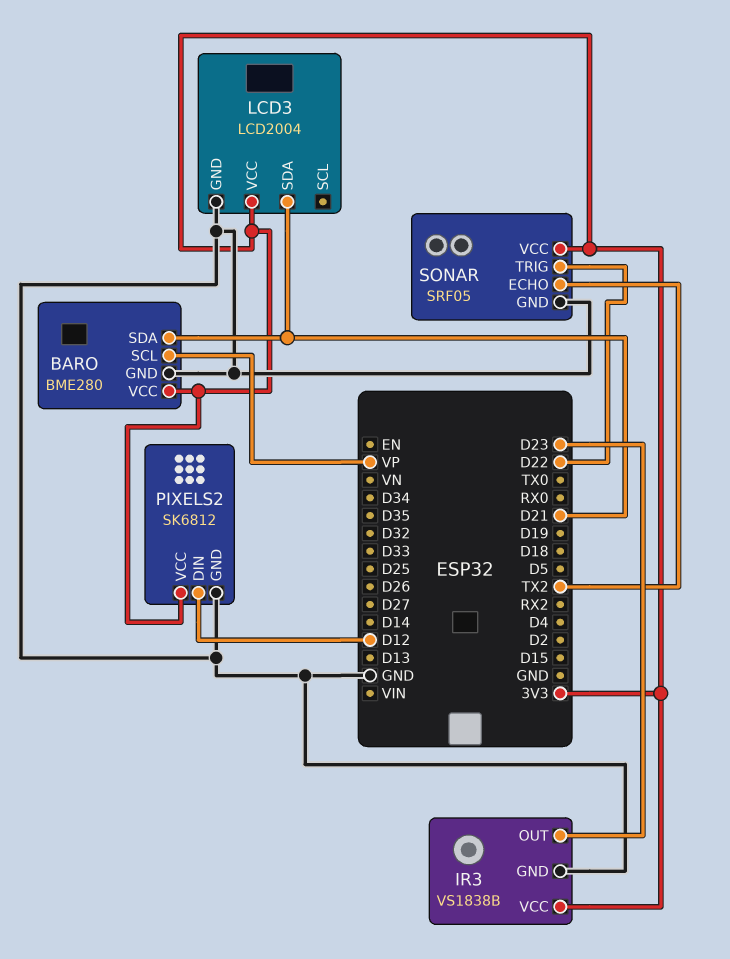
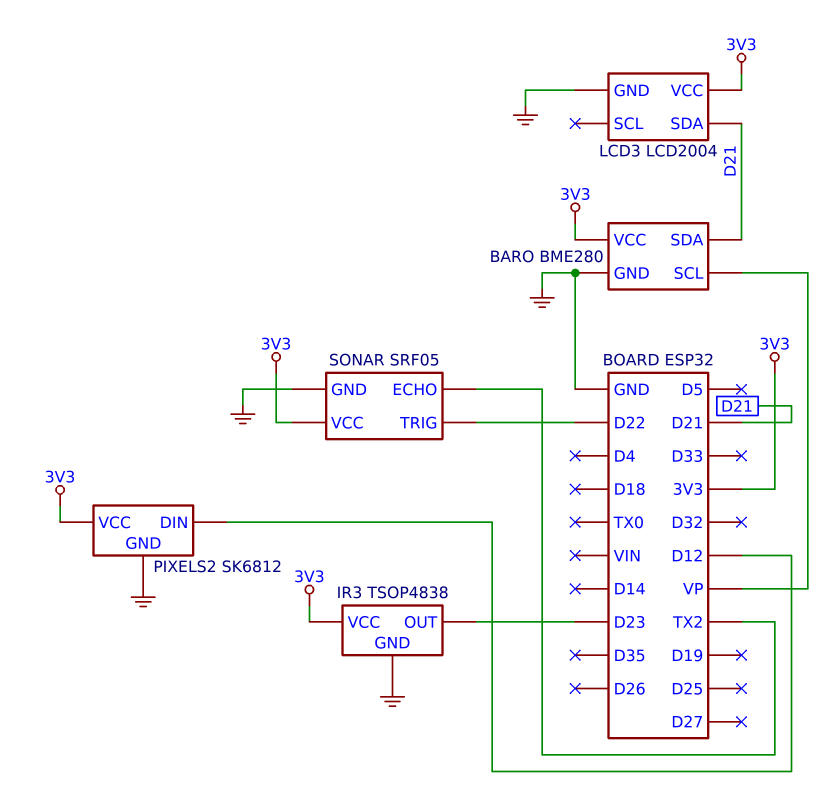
IR3: VS1838B -> TSOP4838

